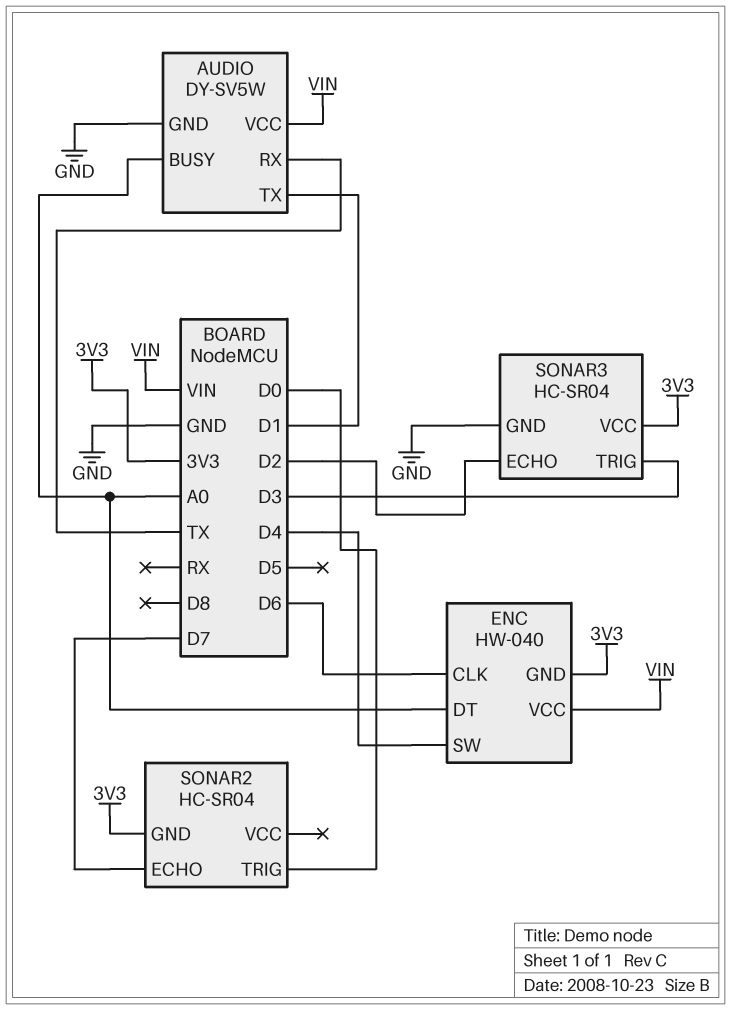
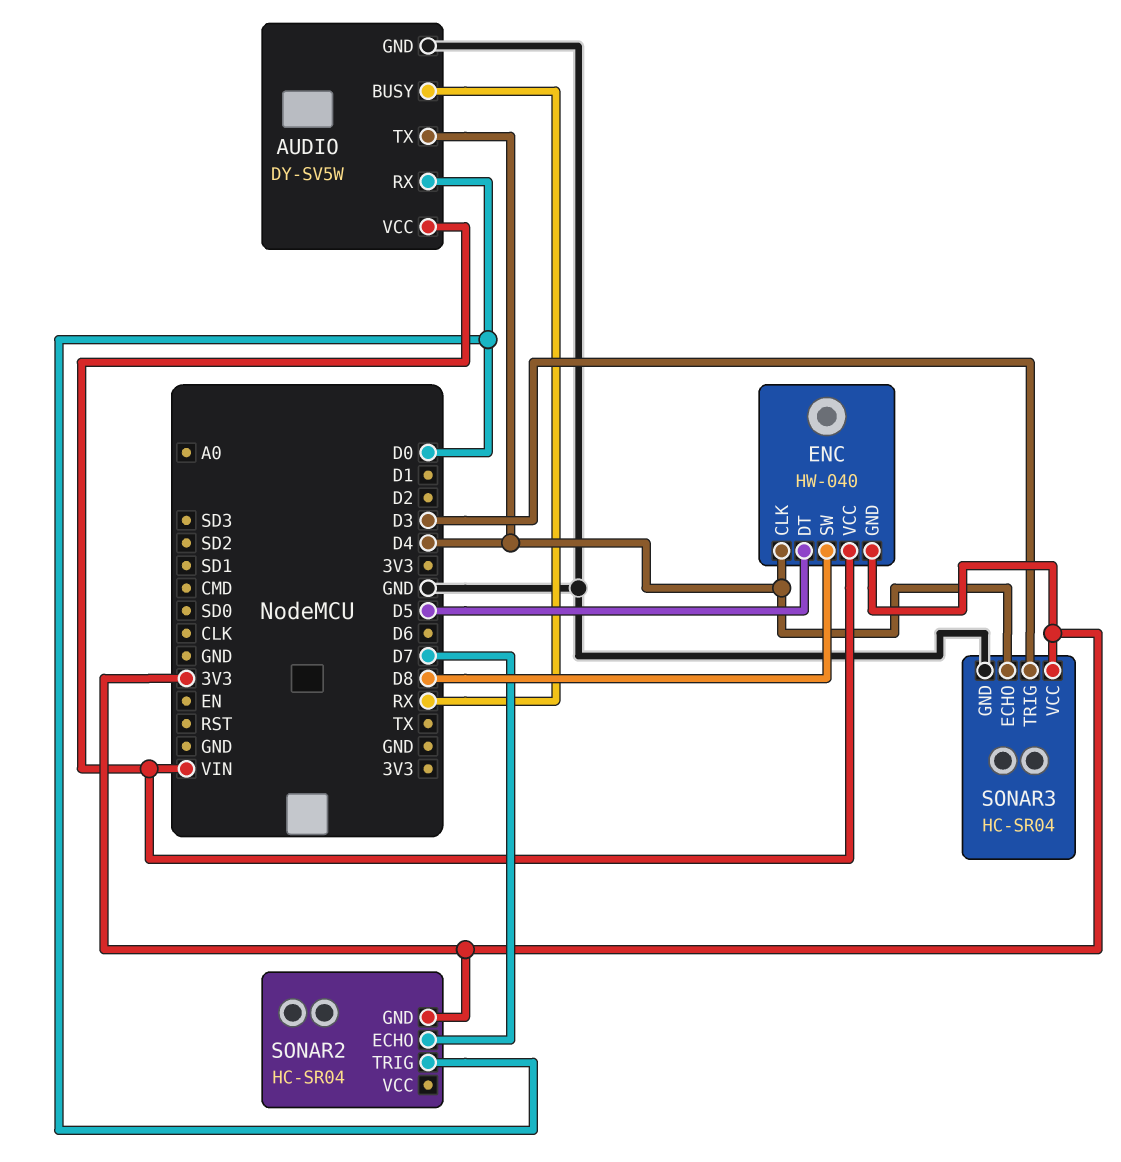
AUDIO pin BUSY: A0 -> RX
AUDIO pin RX: TX -> D0
AUDIO pin TX: D1 -> D4
ENC pin CLK: D6 -> D4
ENC pin DT: A0 -> D5
ENC pin SW: D4 -> D8
SONAR3 pin ECHO: D2 -> D4

